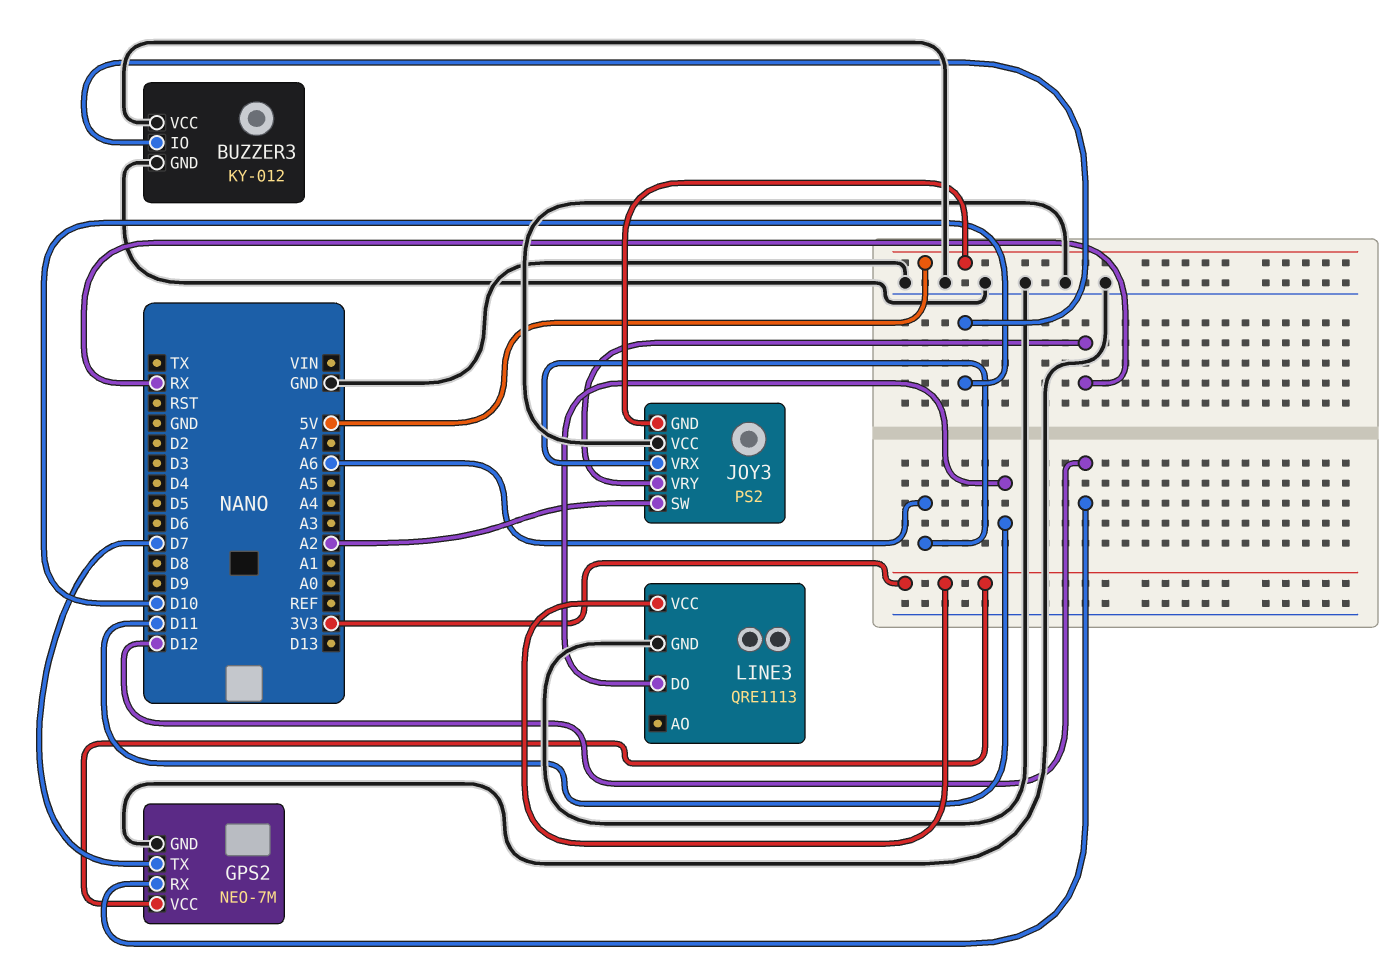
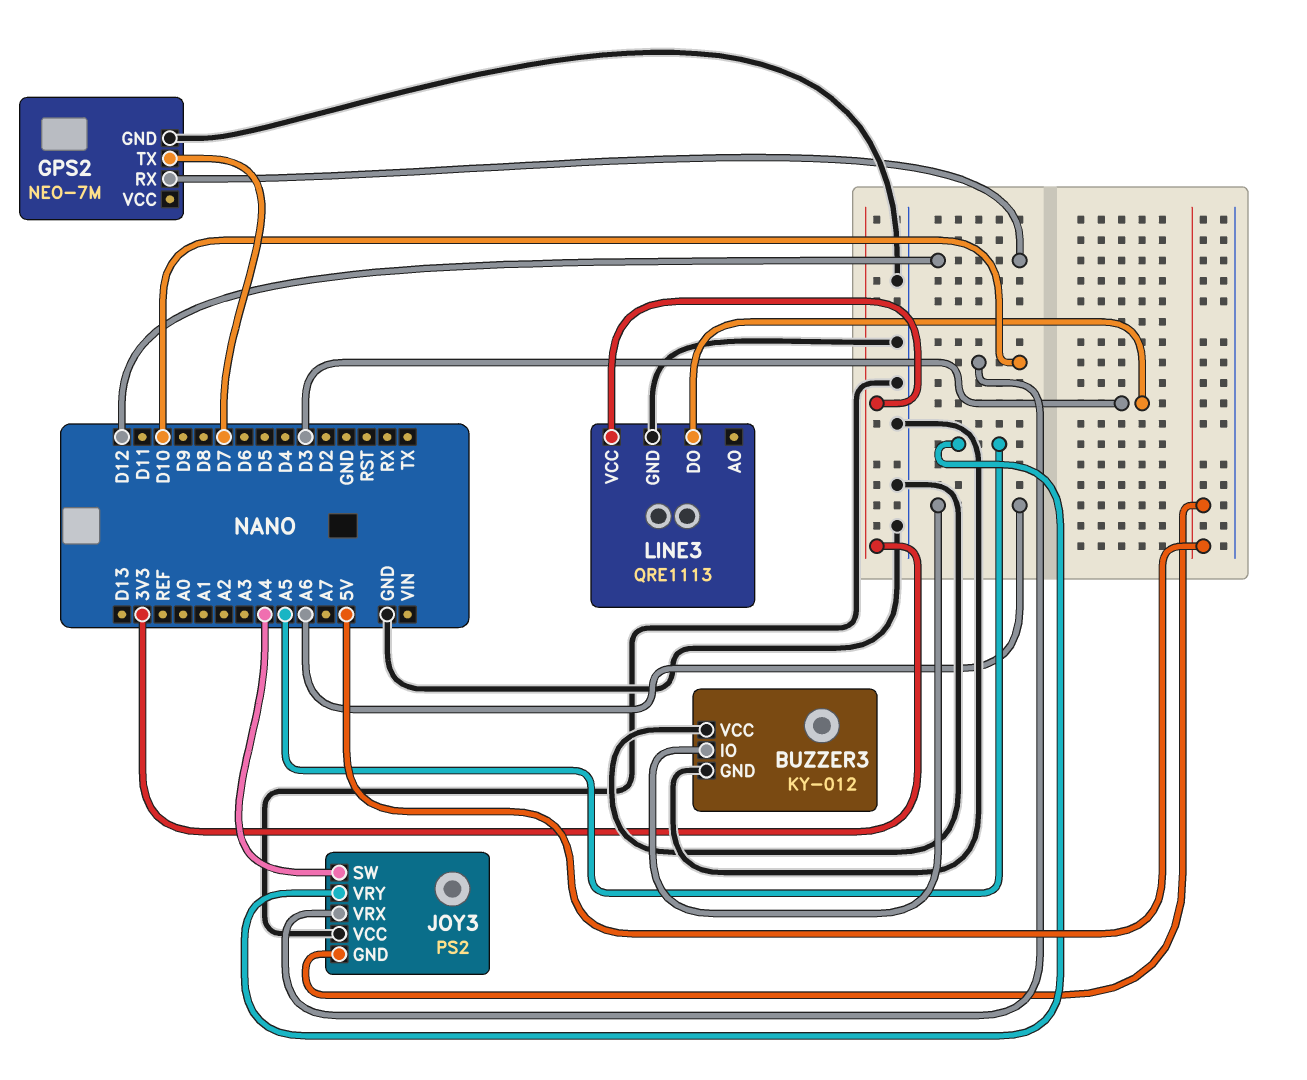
BUZZER3 pin IO: D10 -> A6
GPS2 pin VCC: 3V3 -> none
JOY3 pin SW: A2 -> A4
JOY3 pin VRX: A6 -> D10
JOY3 pin VRY: RX -> A5
LINE3 pin DO: D11 -> D3

